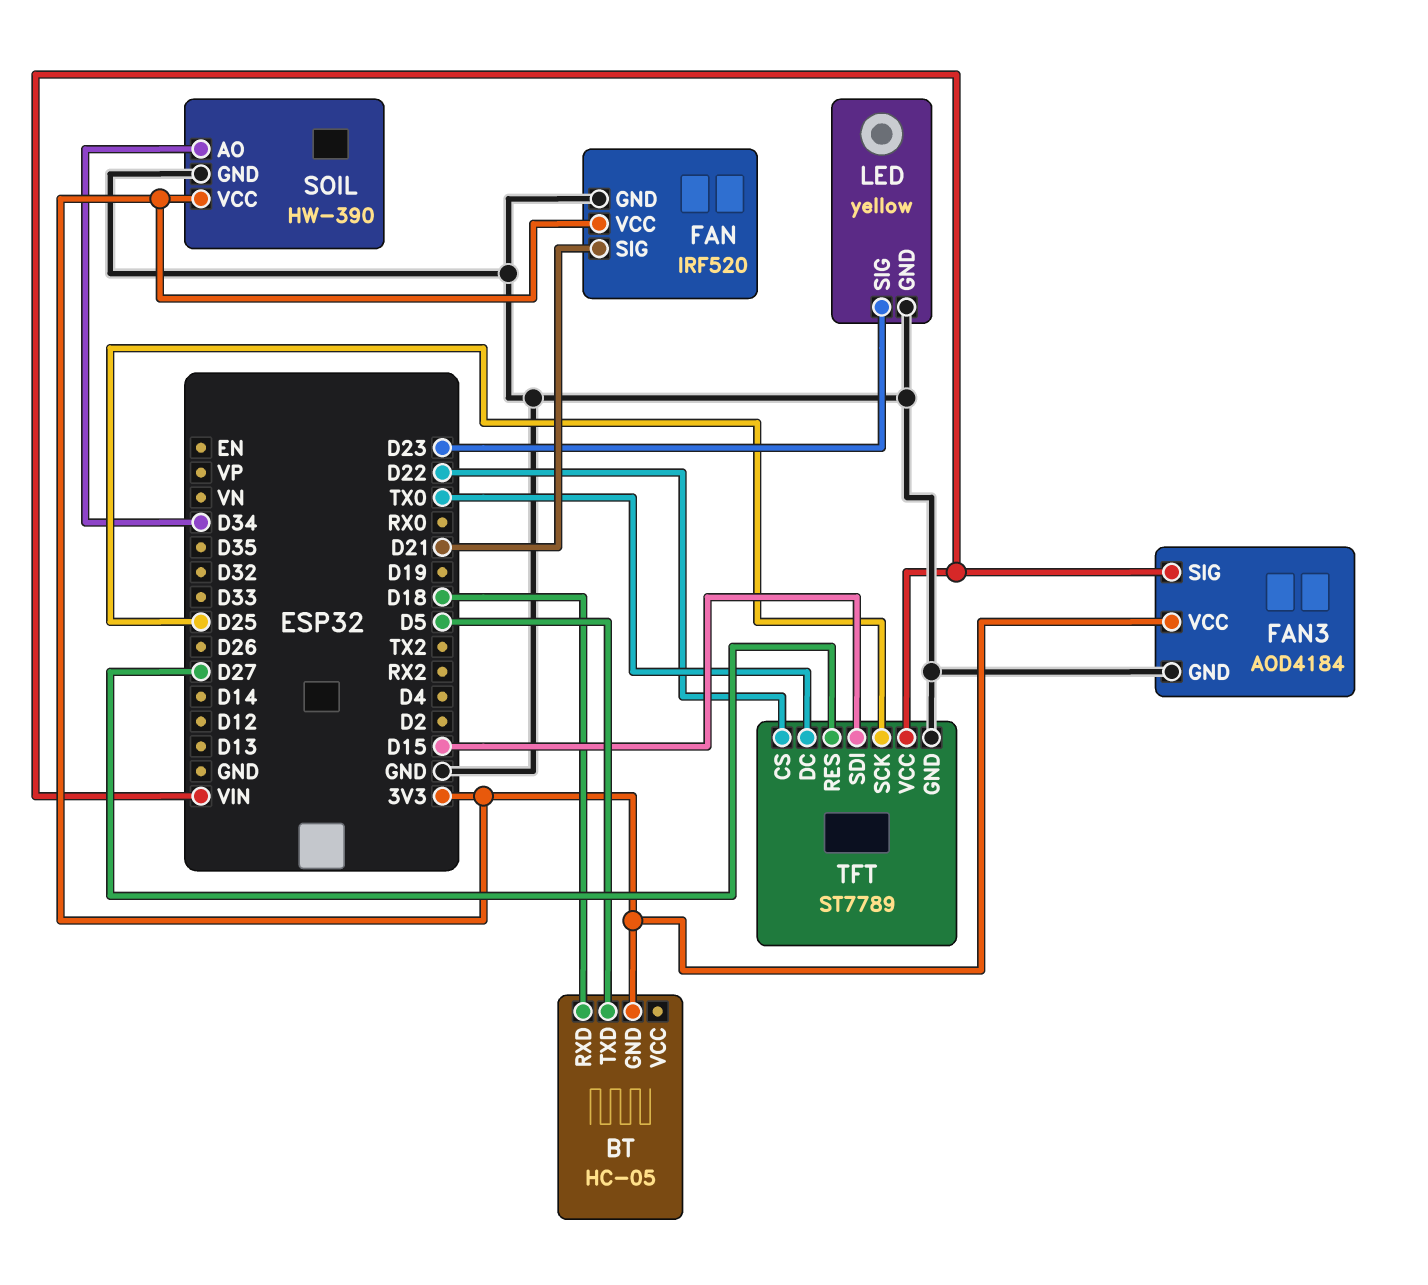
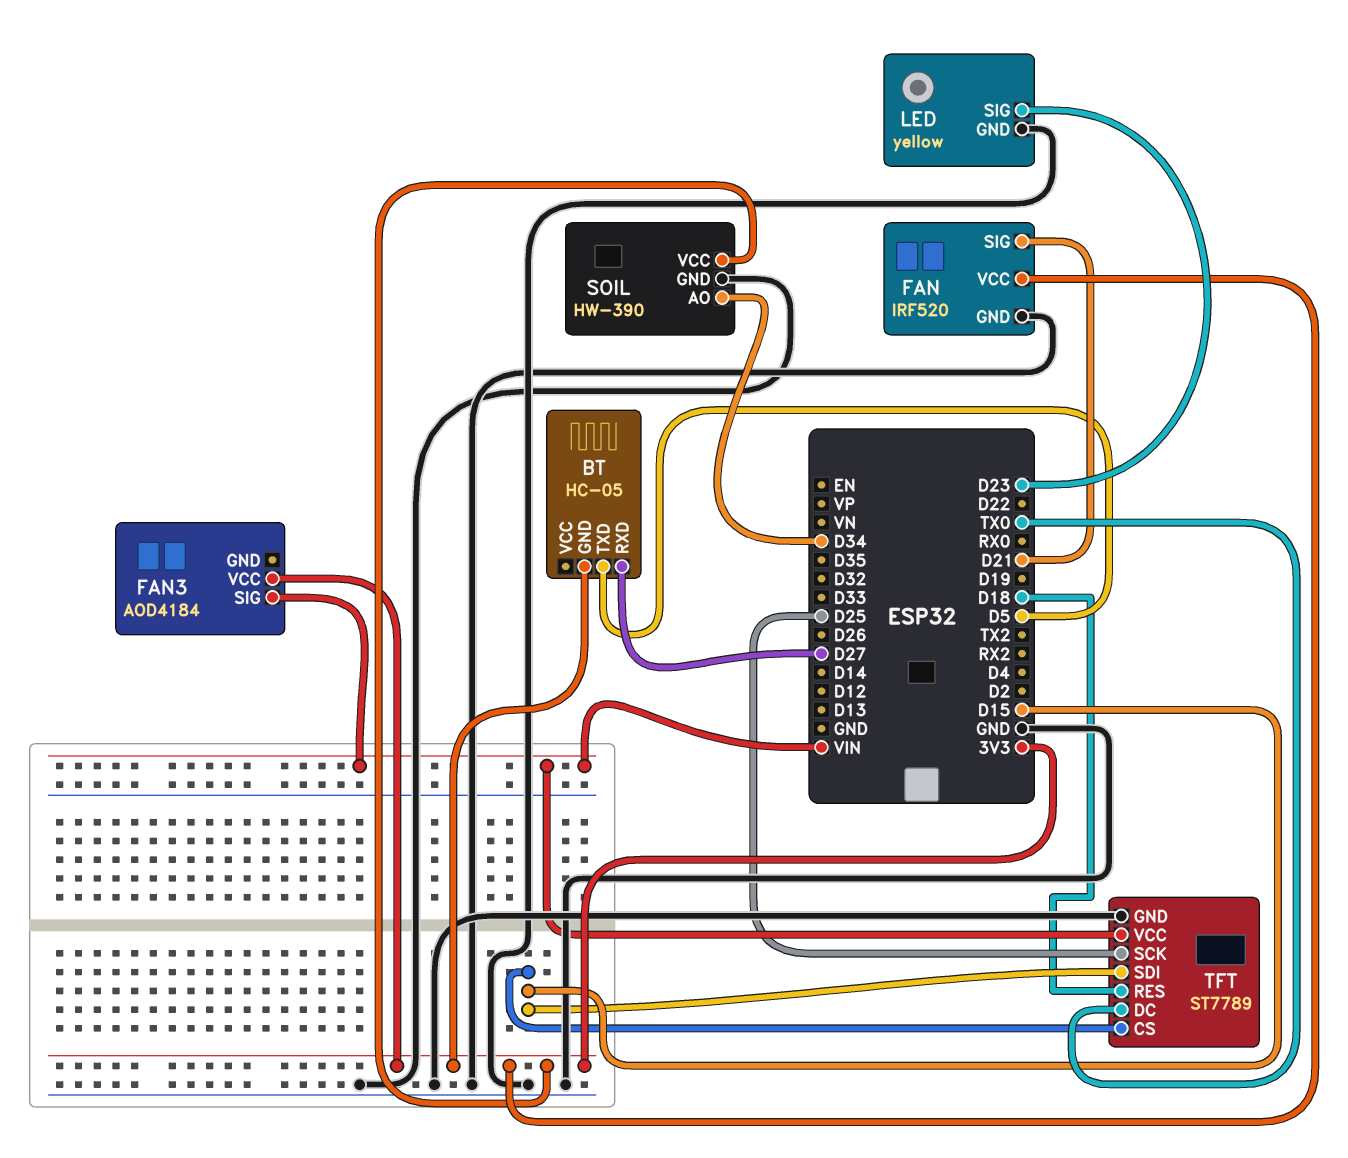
BT pin RXD: D18 -> D27
FAN3 pin GND: GND -> none
TFT pin CS: D22 -> D15
TFT pin RES: D27 -> D18

